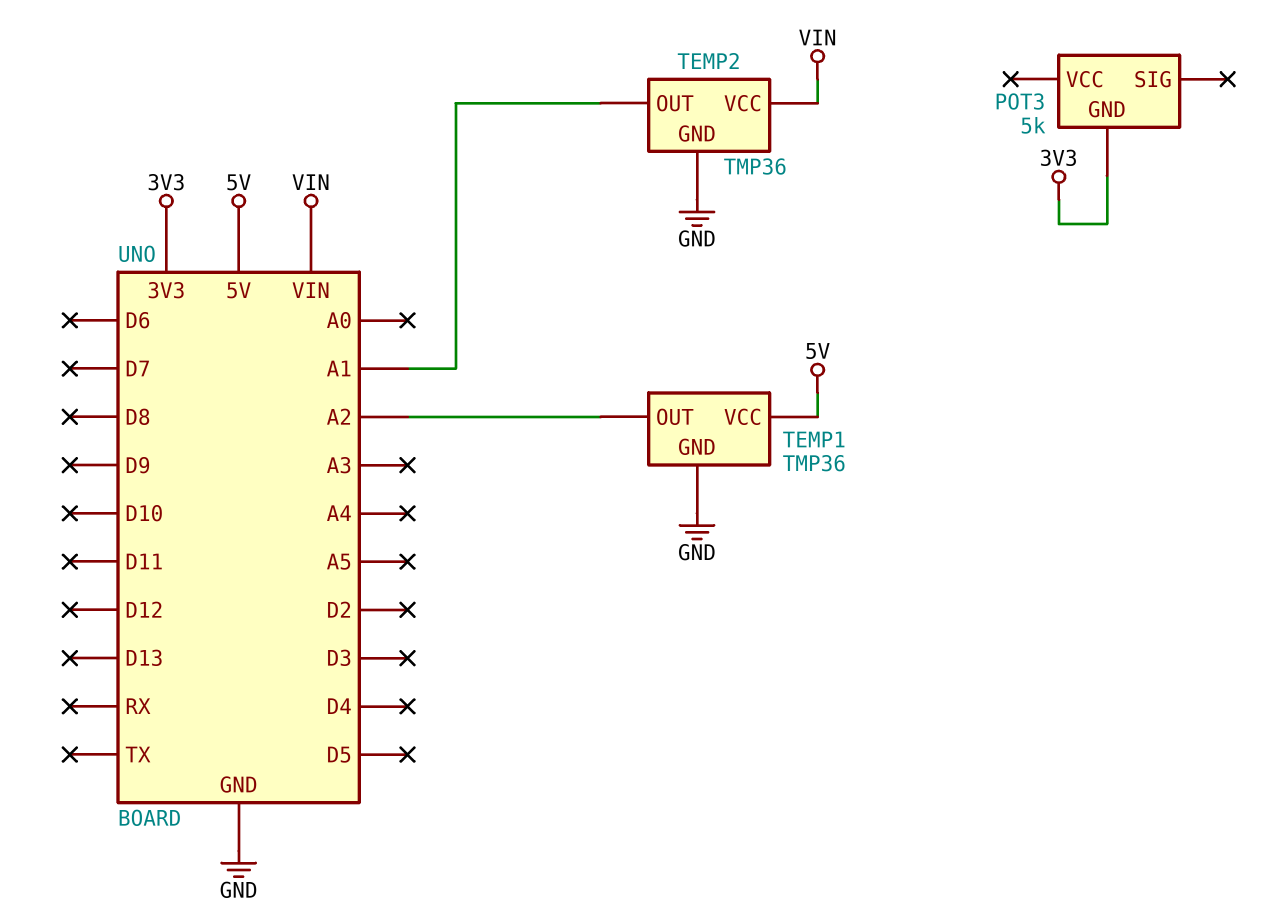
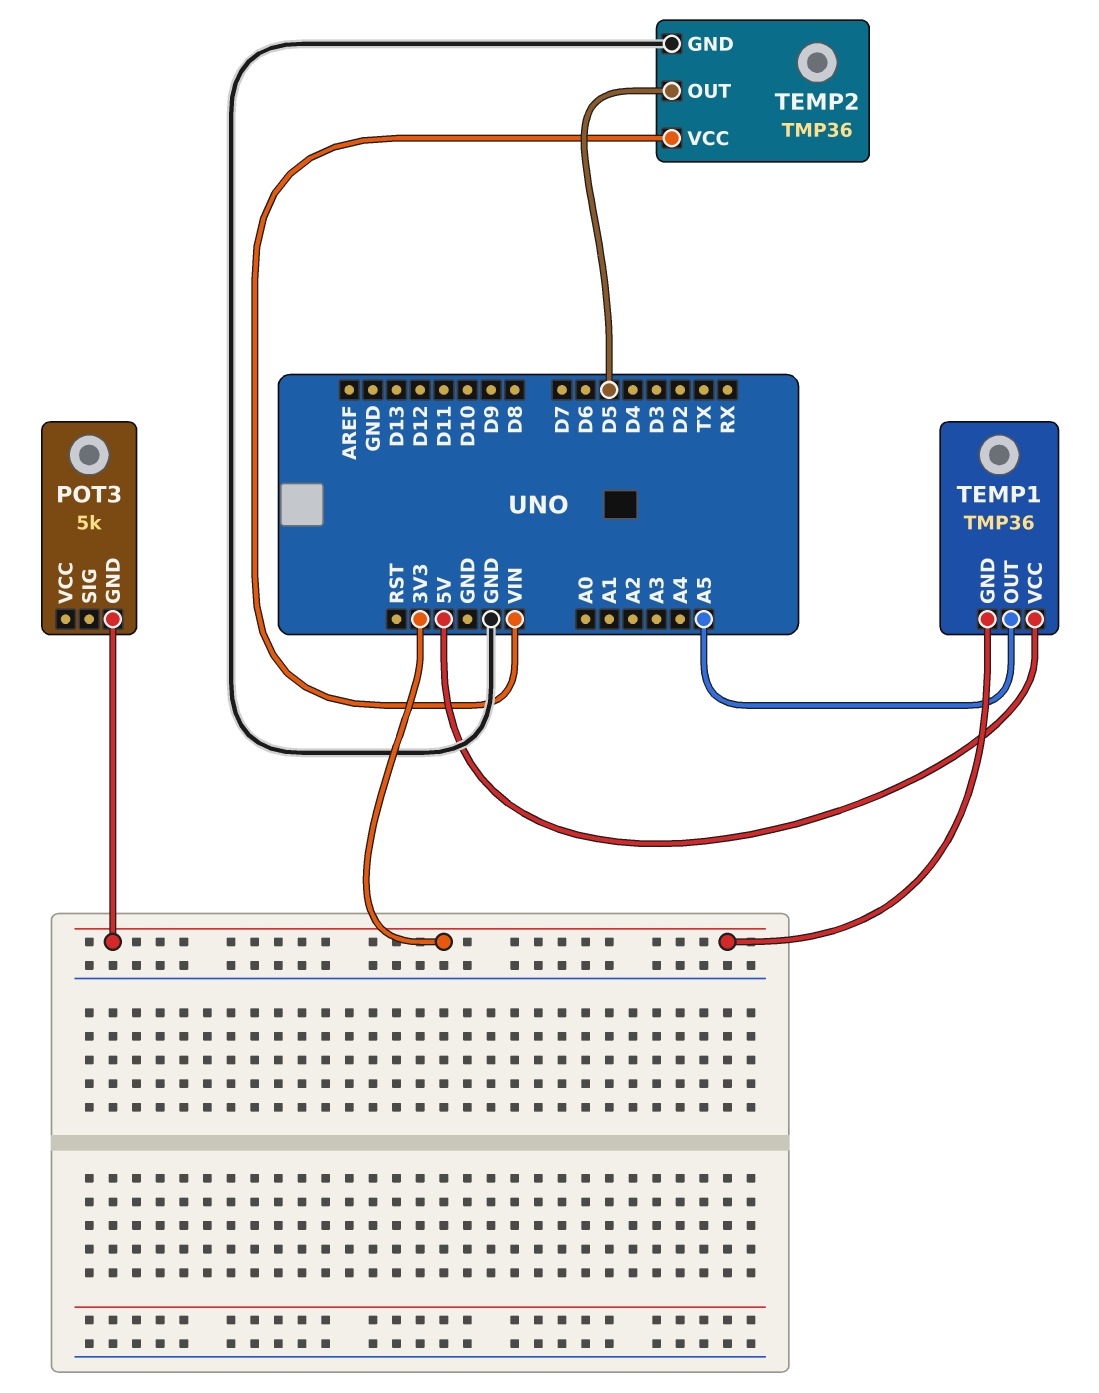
TEMP1 pin GND: GND -> 3V3
TEMP1 pin OUT: A2 -> A5
TEMP2 pin OUT: A1 -> D5

